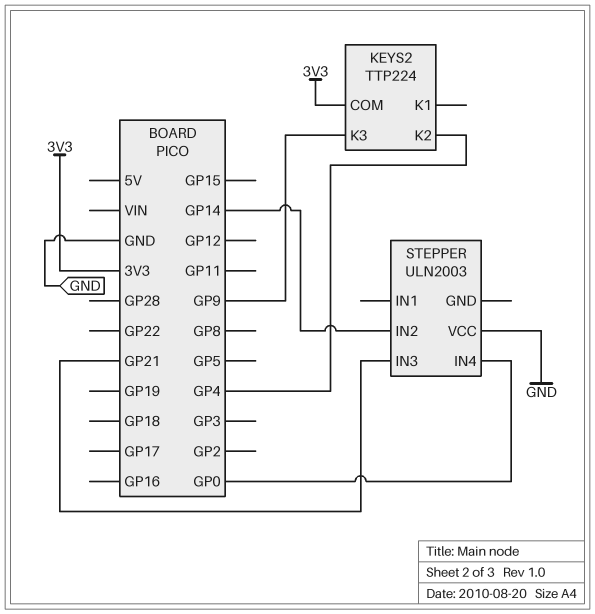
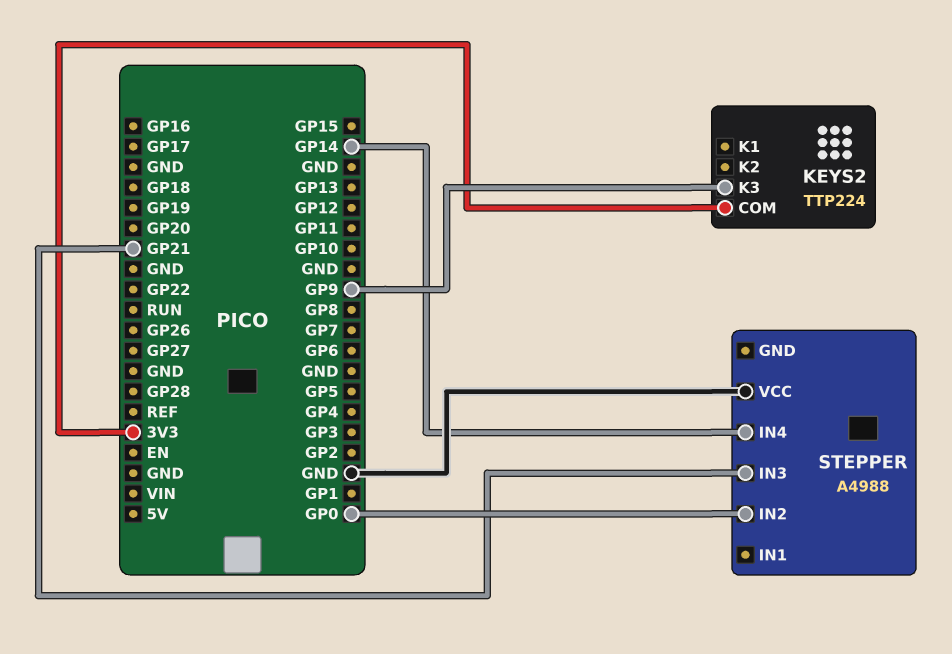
KEYS2 pin K2: GP4 -> none
STEPPER: ULN2003 -> A4988
STEPPER pin IN2: GP14 -> GP0
STEPPER pin IN4: GP0 -> GP14

